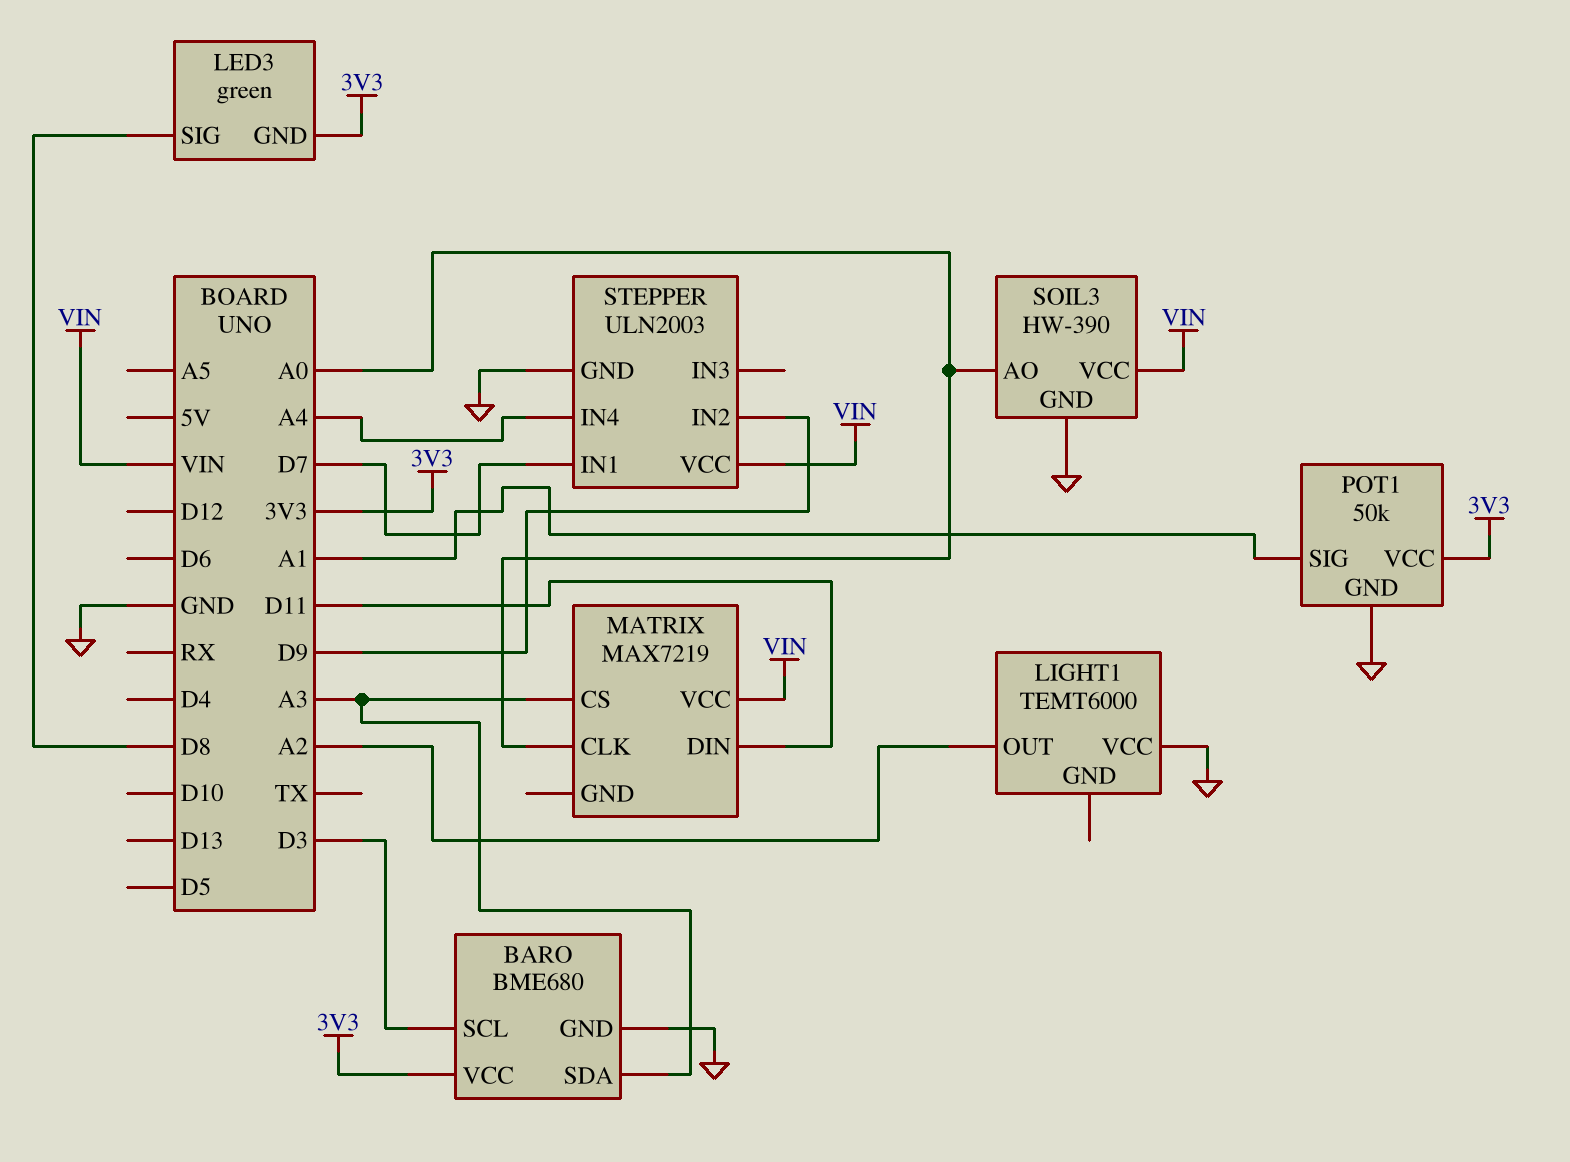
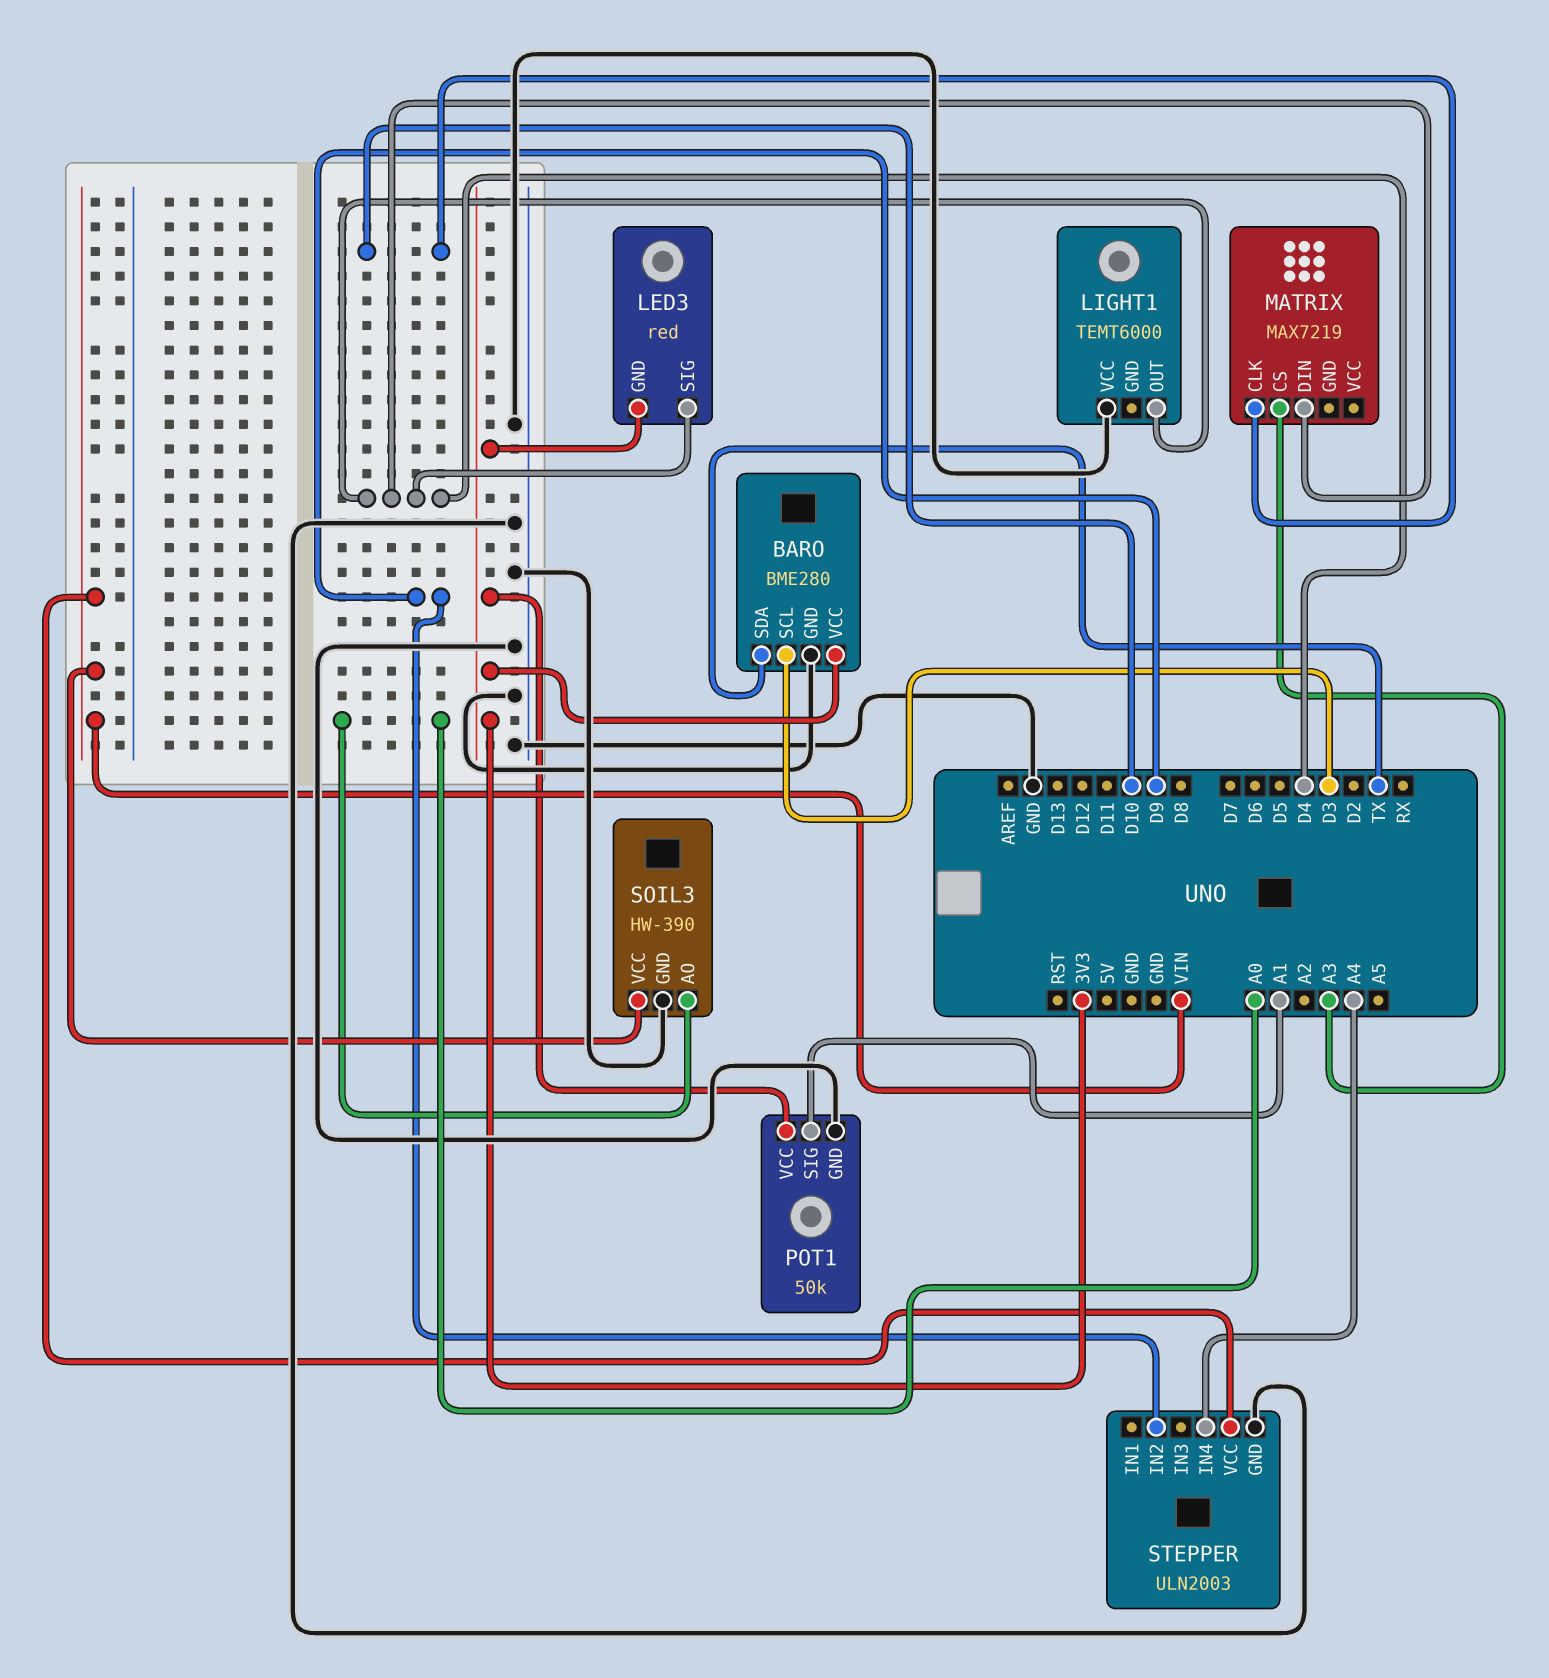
BARO: BME680 -> BME280
BARO pin SDA: A3 -> TX
LED3: green -> red
LED3 pin SIG: D8 -> D4
LIGHT1 pin OUT: A2 -> D4
MATRIX pin CLK: A0 -> D10
MATRIX pin DIN: D11 -> D4
MATRIX pin VCC: VIN -> none
STEPPER pin IN1: D7 -> none

